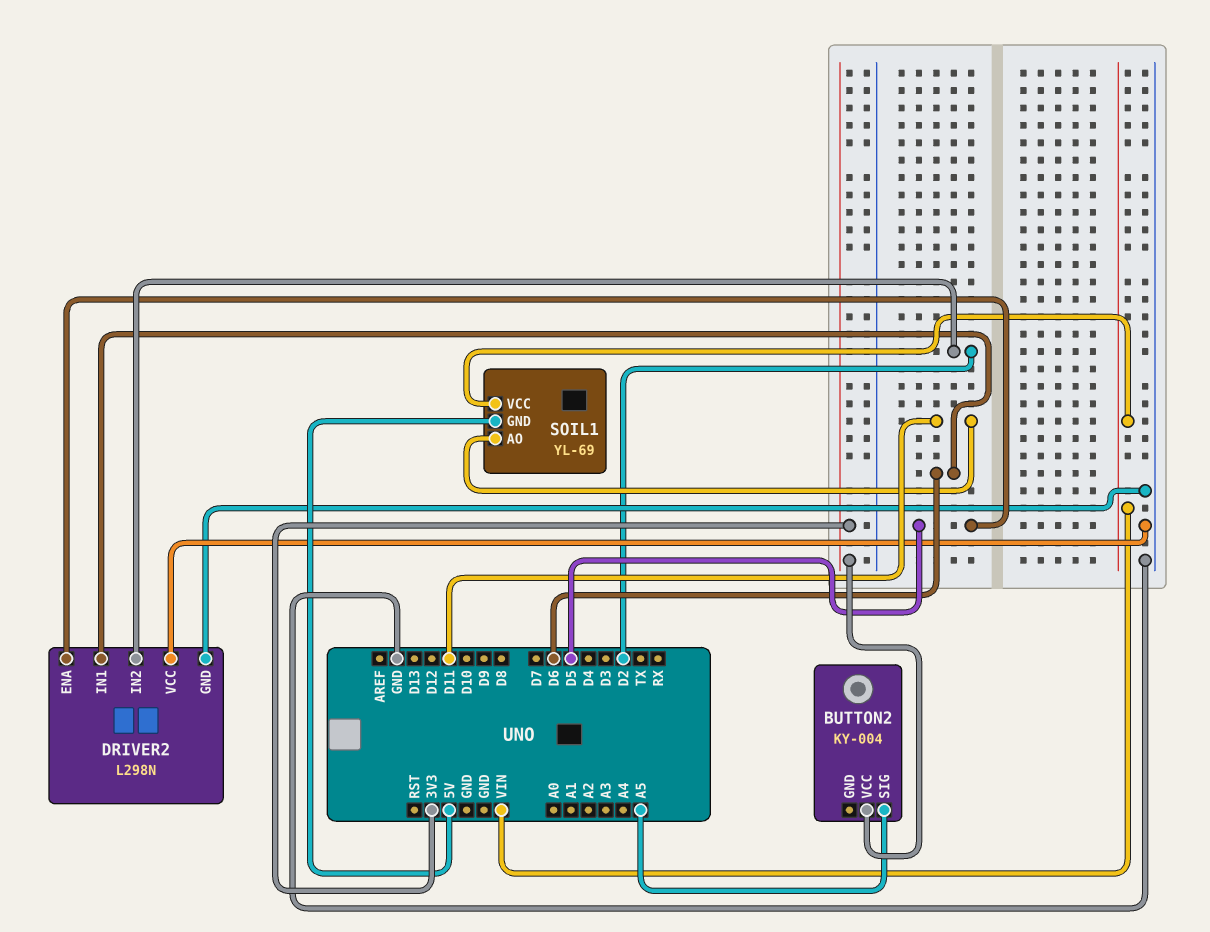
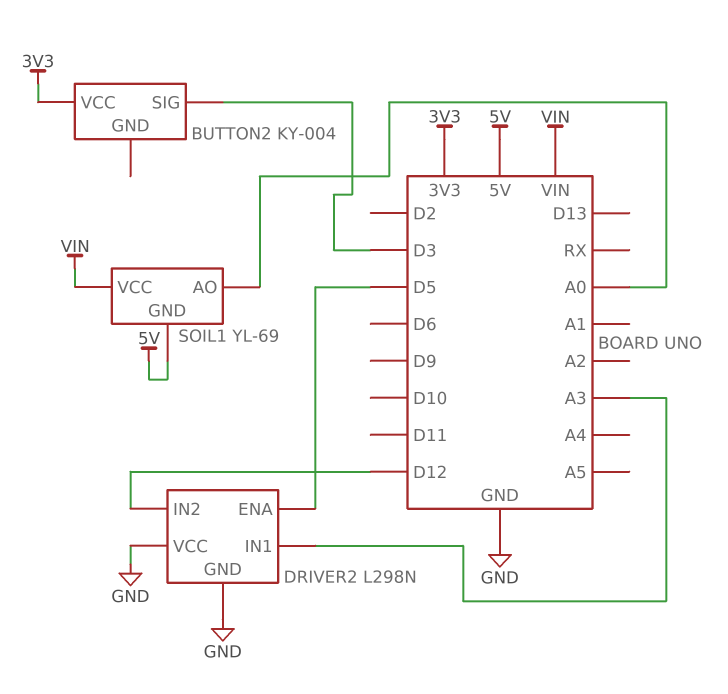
BUTTON2 pin SIG: A5 -> D3
DRIVER2 pin IN1: D6 -> A3
DRIVER2 pin IN2: D2 -> D12
SOIL1 pin AO: D11 -> A0

